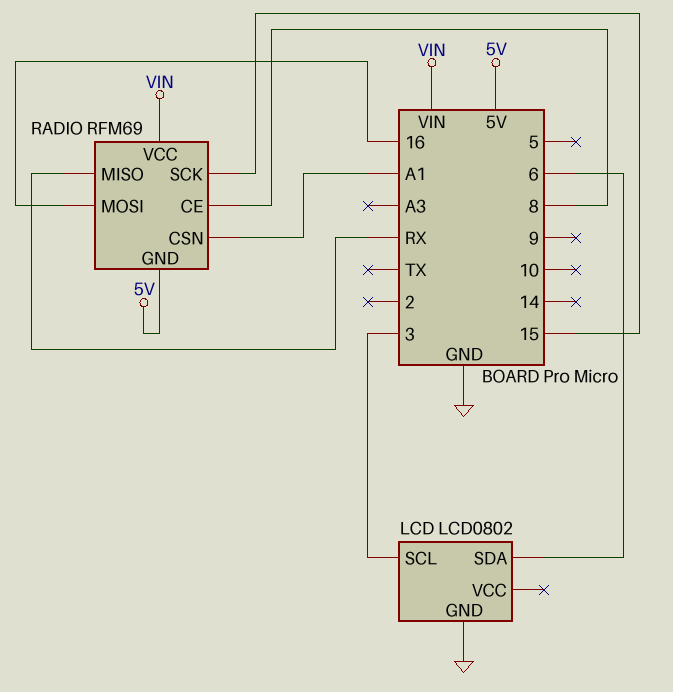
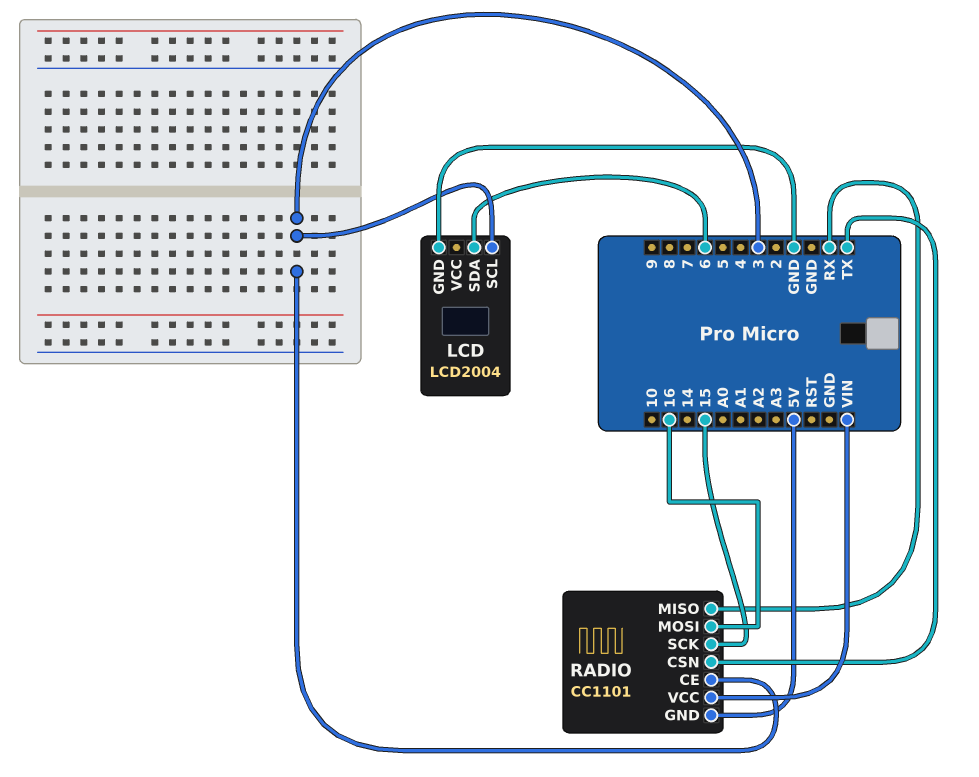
LCD: LCD0802 -> LCD2004
RADIO: RFM69 -> CC1101
RADIO pin CE: 8 -> 3
RADIO pin CSN: A1 -> TX

